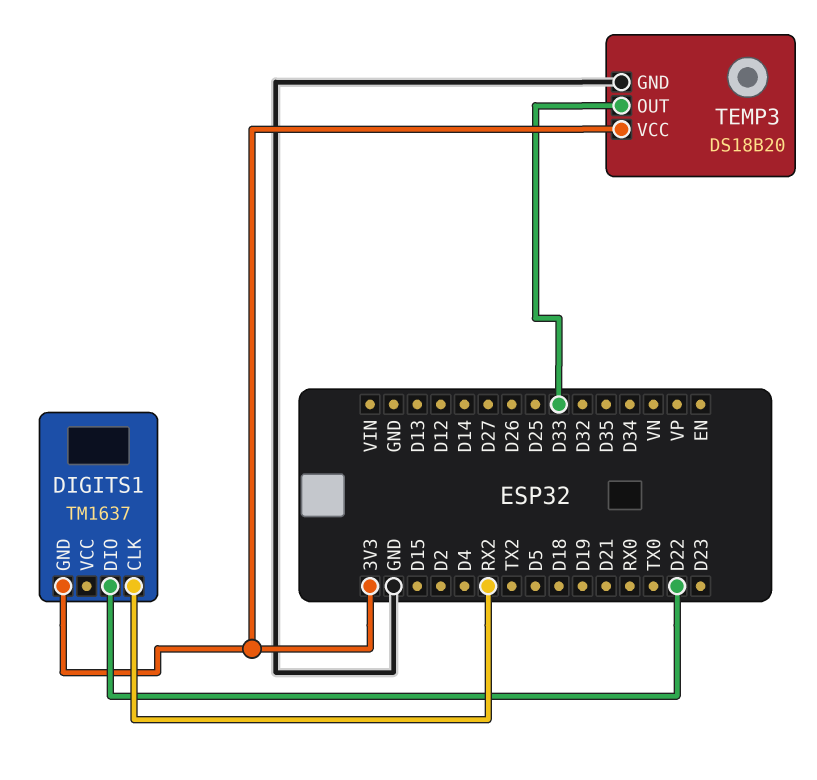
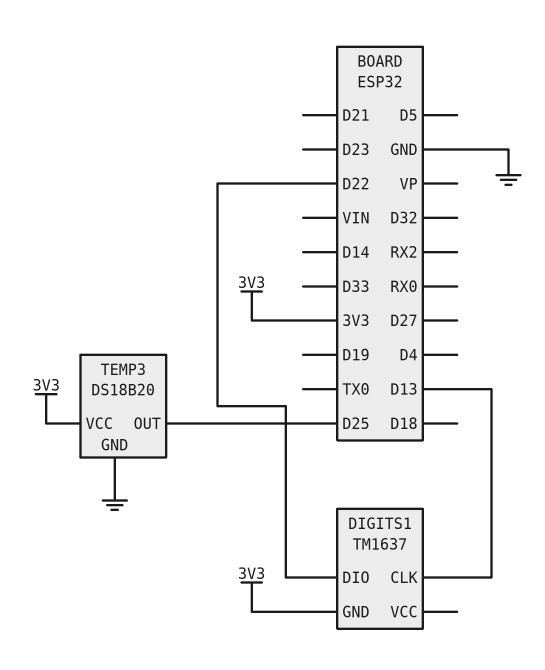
DIGITS1 pin CLK: RX2 -> D13
TEMP3 pin OUT: D33 -> D25

